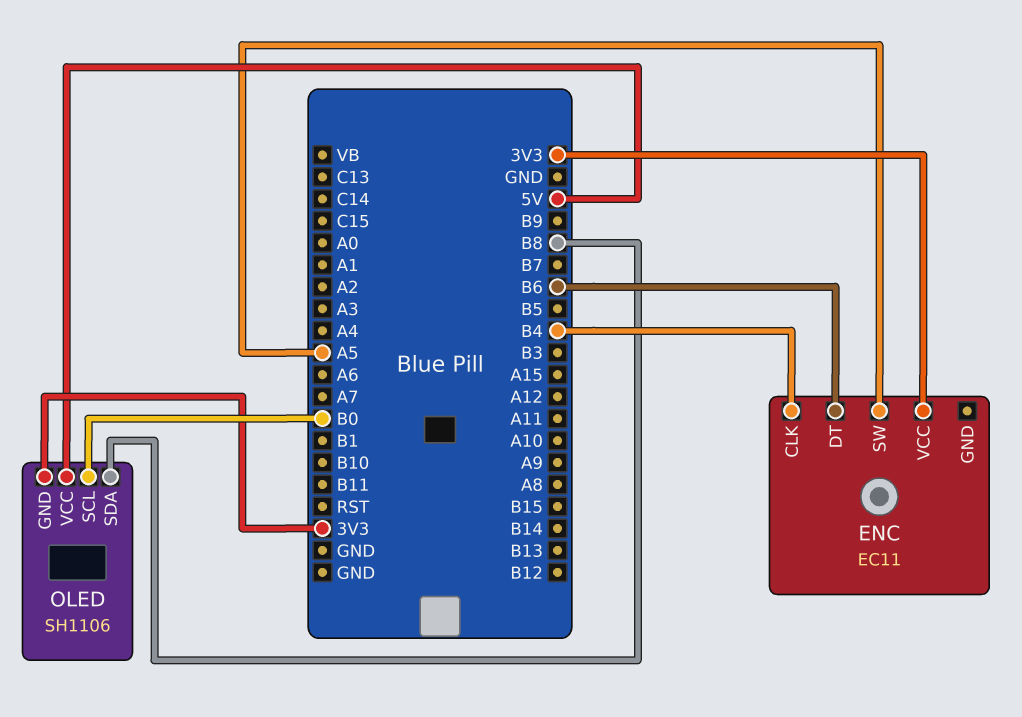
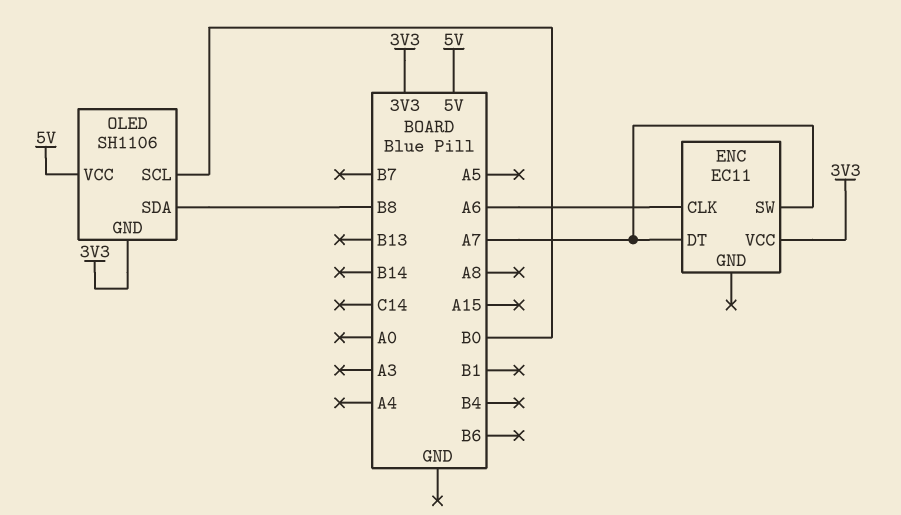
ENC pin CLK: B4 -> A6
ENC pin DT: B6 -> A7
ENC pin SW: A5 -> A7

